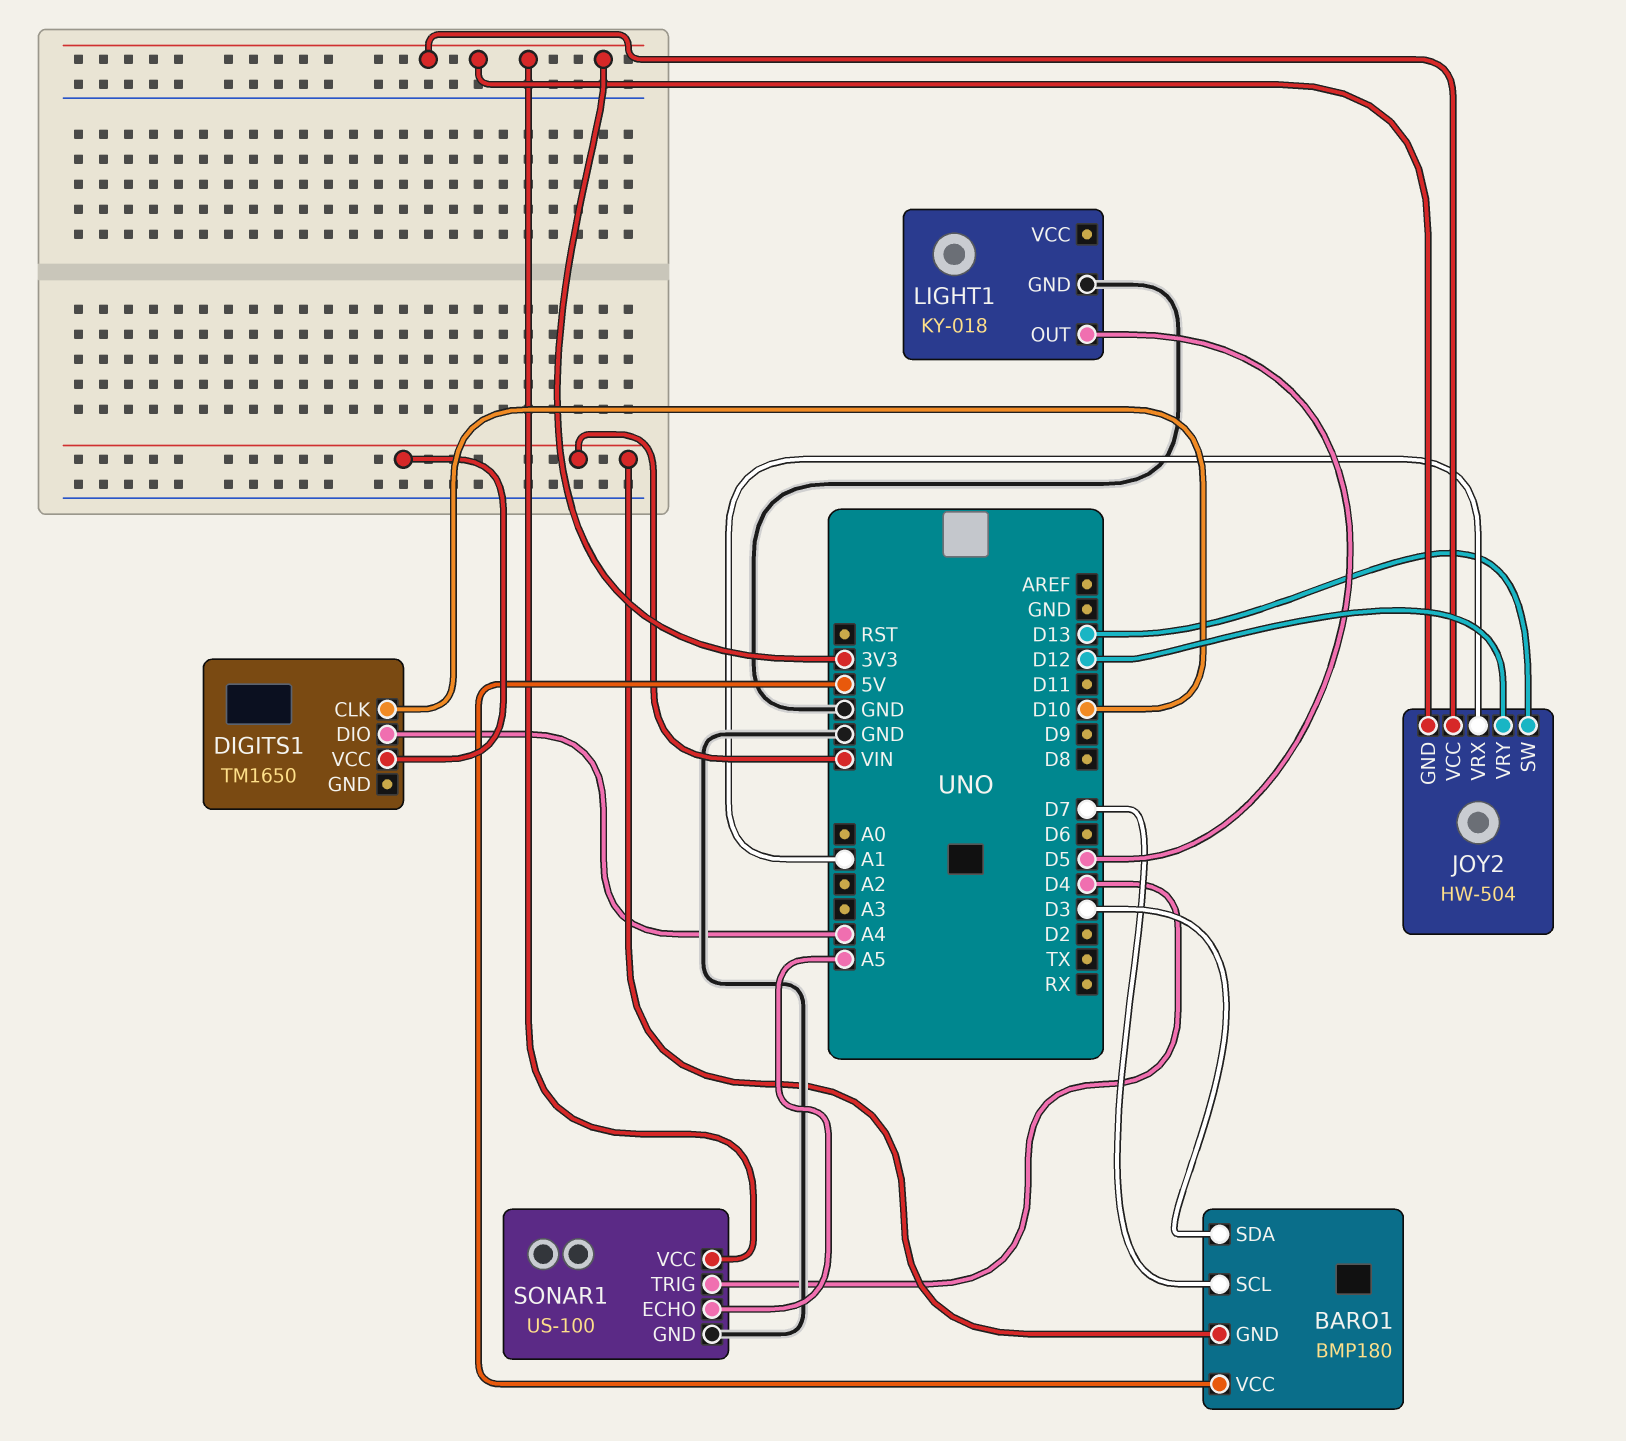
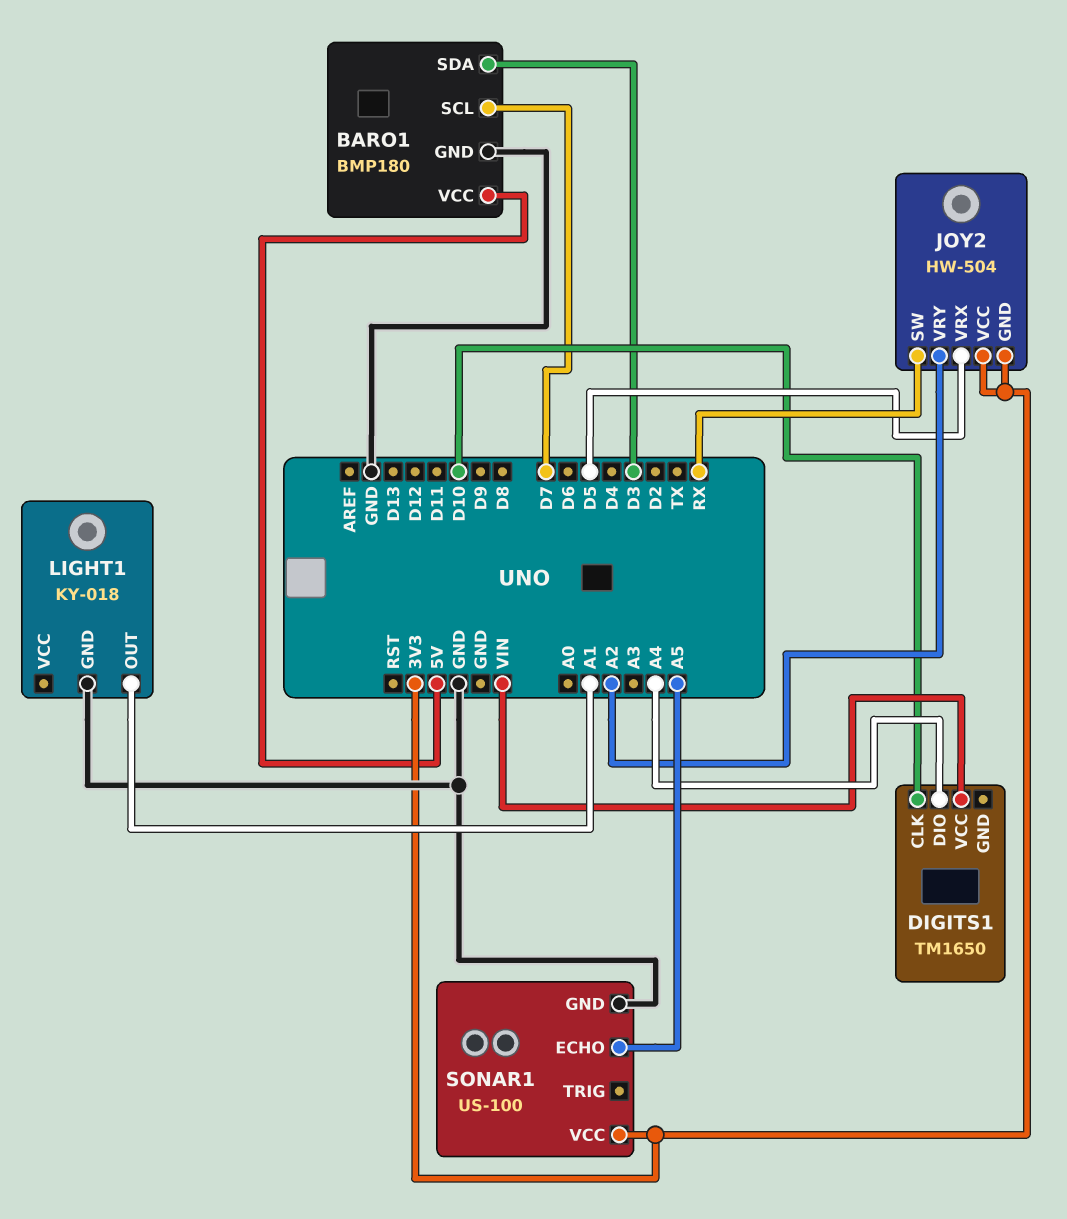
BARO1 pin GND: VIN -> GND
JOY2 pin SW: D13 -> RX
JOY2 pin VRX: A1 -> D5
JOY2 pin VRY: D12 -> A2
LIGHT1 pin OUT: D5 -> A1
SONAR1 pin TRIG: D4 -> none

